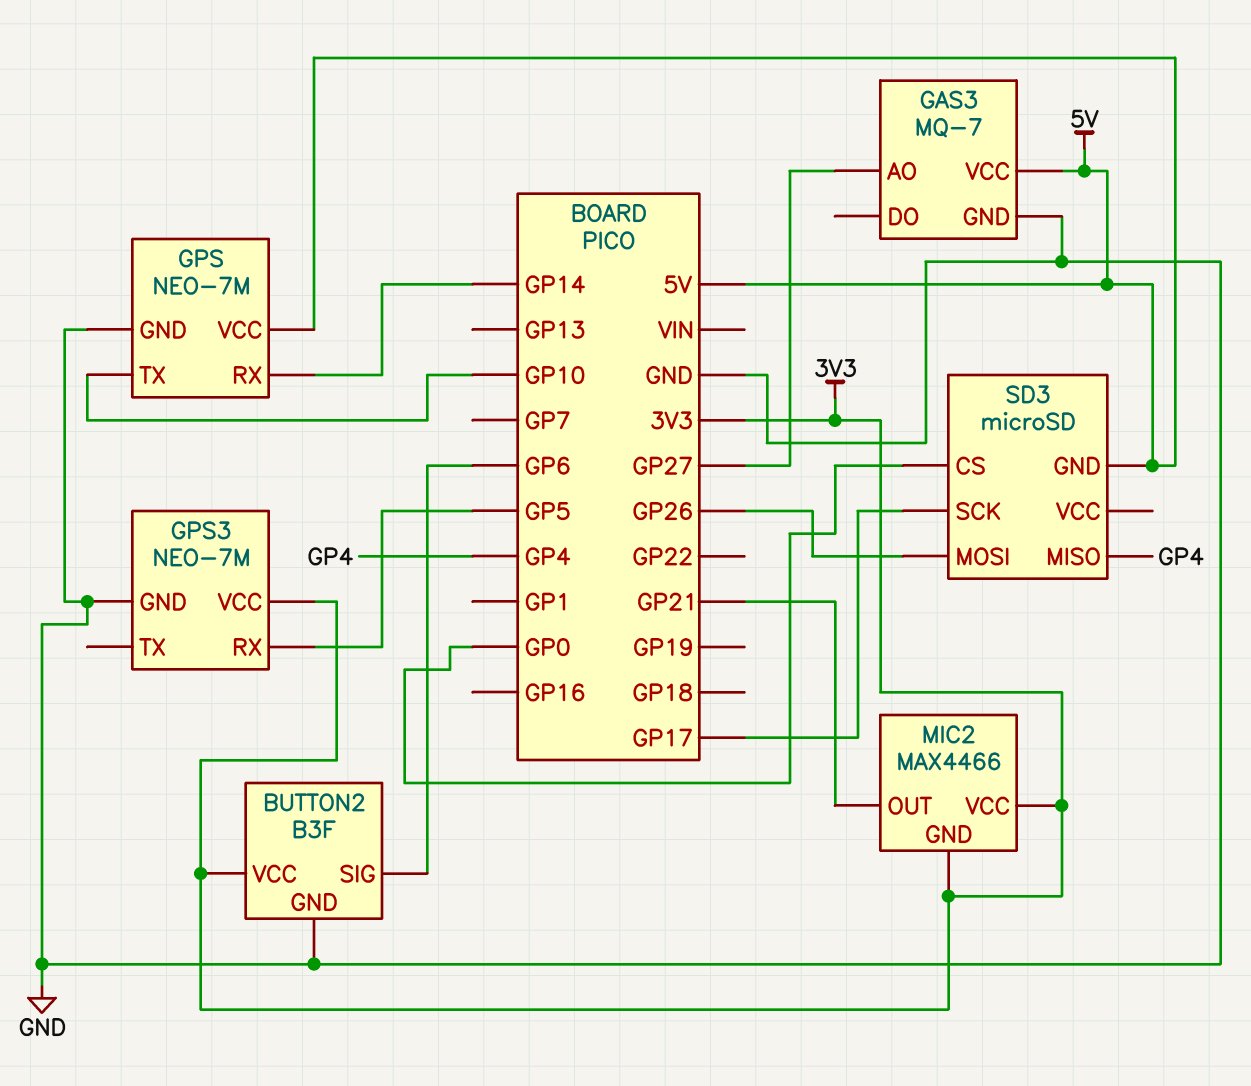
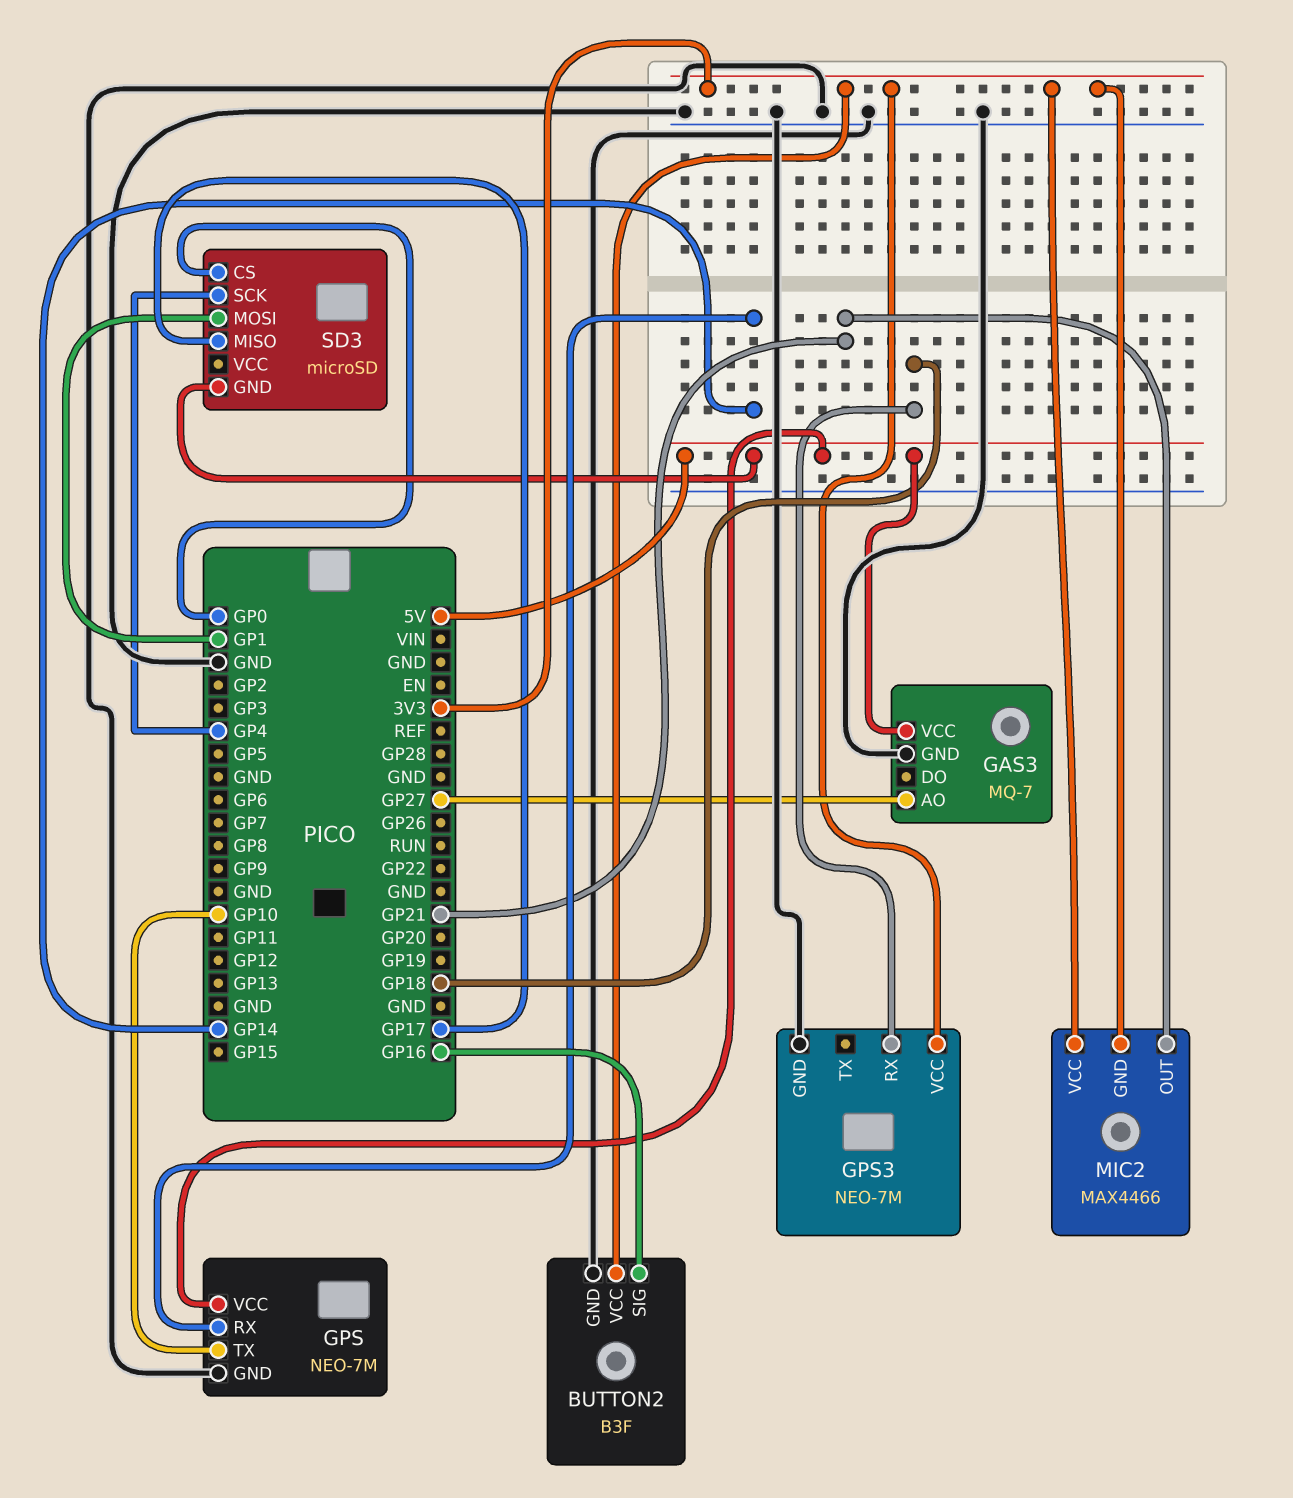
BUTTON2 pin SIG: GP6 -> GP16
GPS3 pin RX: GP5 -> GP18
SD3 pin MISO: GP4 -> GP17
SD3 pin MOSI: GP26 -> GP1
SD3 pin SCK: GP17 -> GP4

